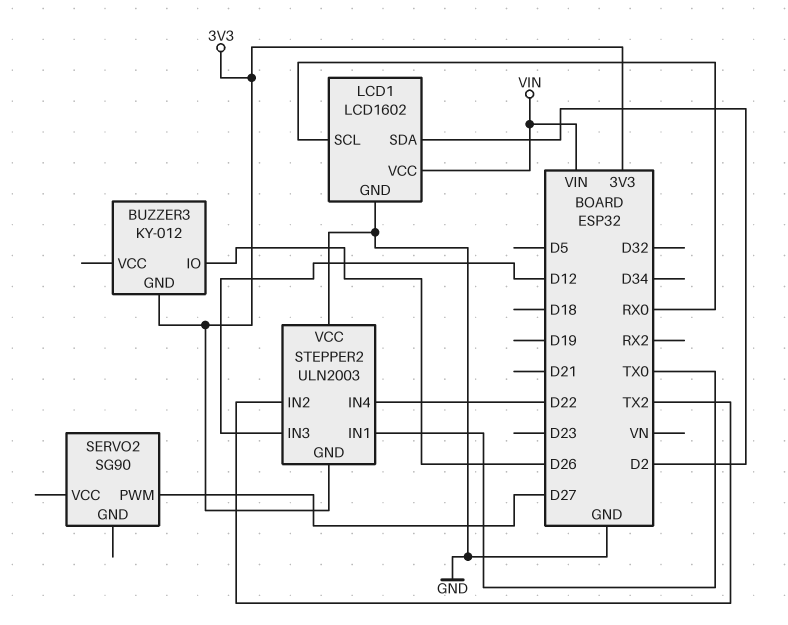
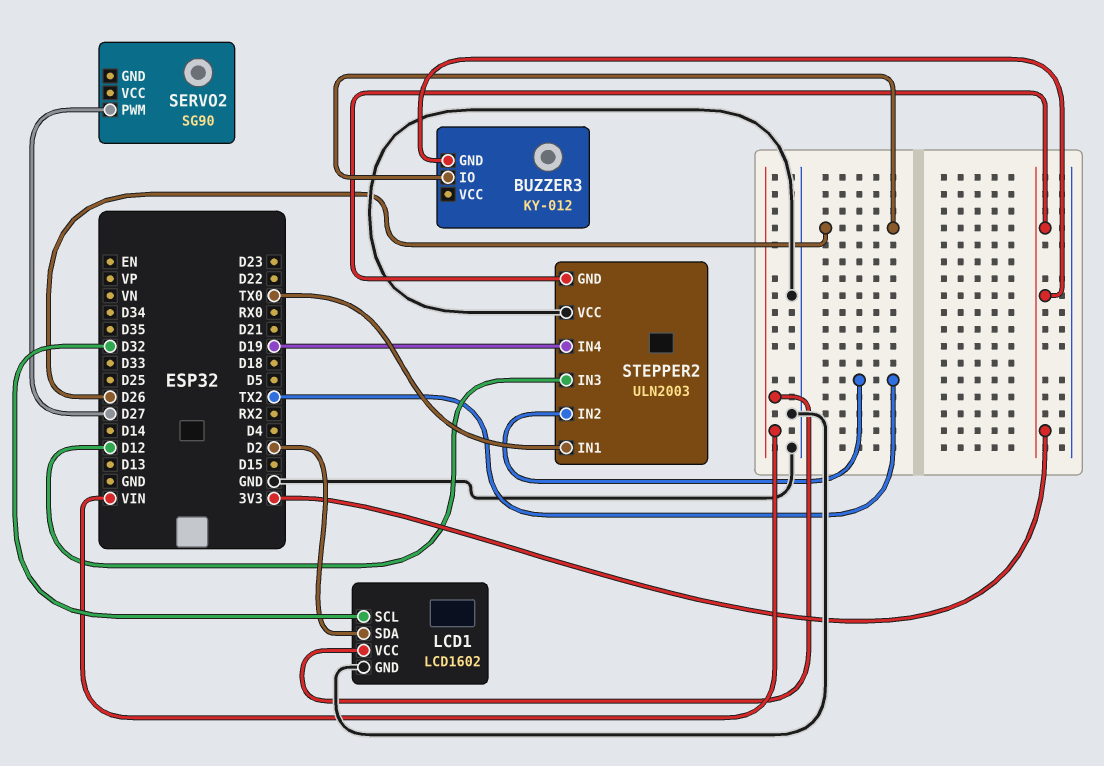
LCD1 pin SCL: RX0 -> D32
STEPPER2 pin IN4: D22 -> D19

